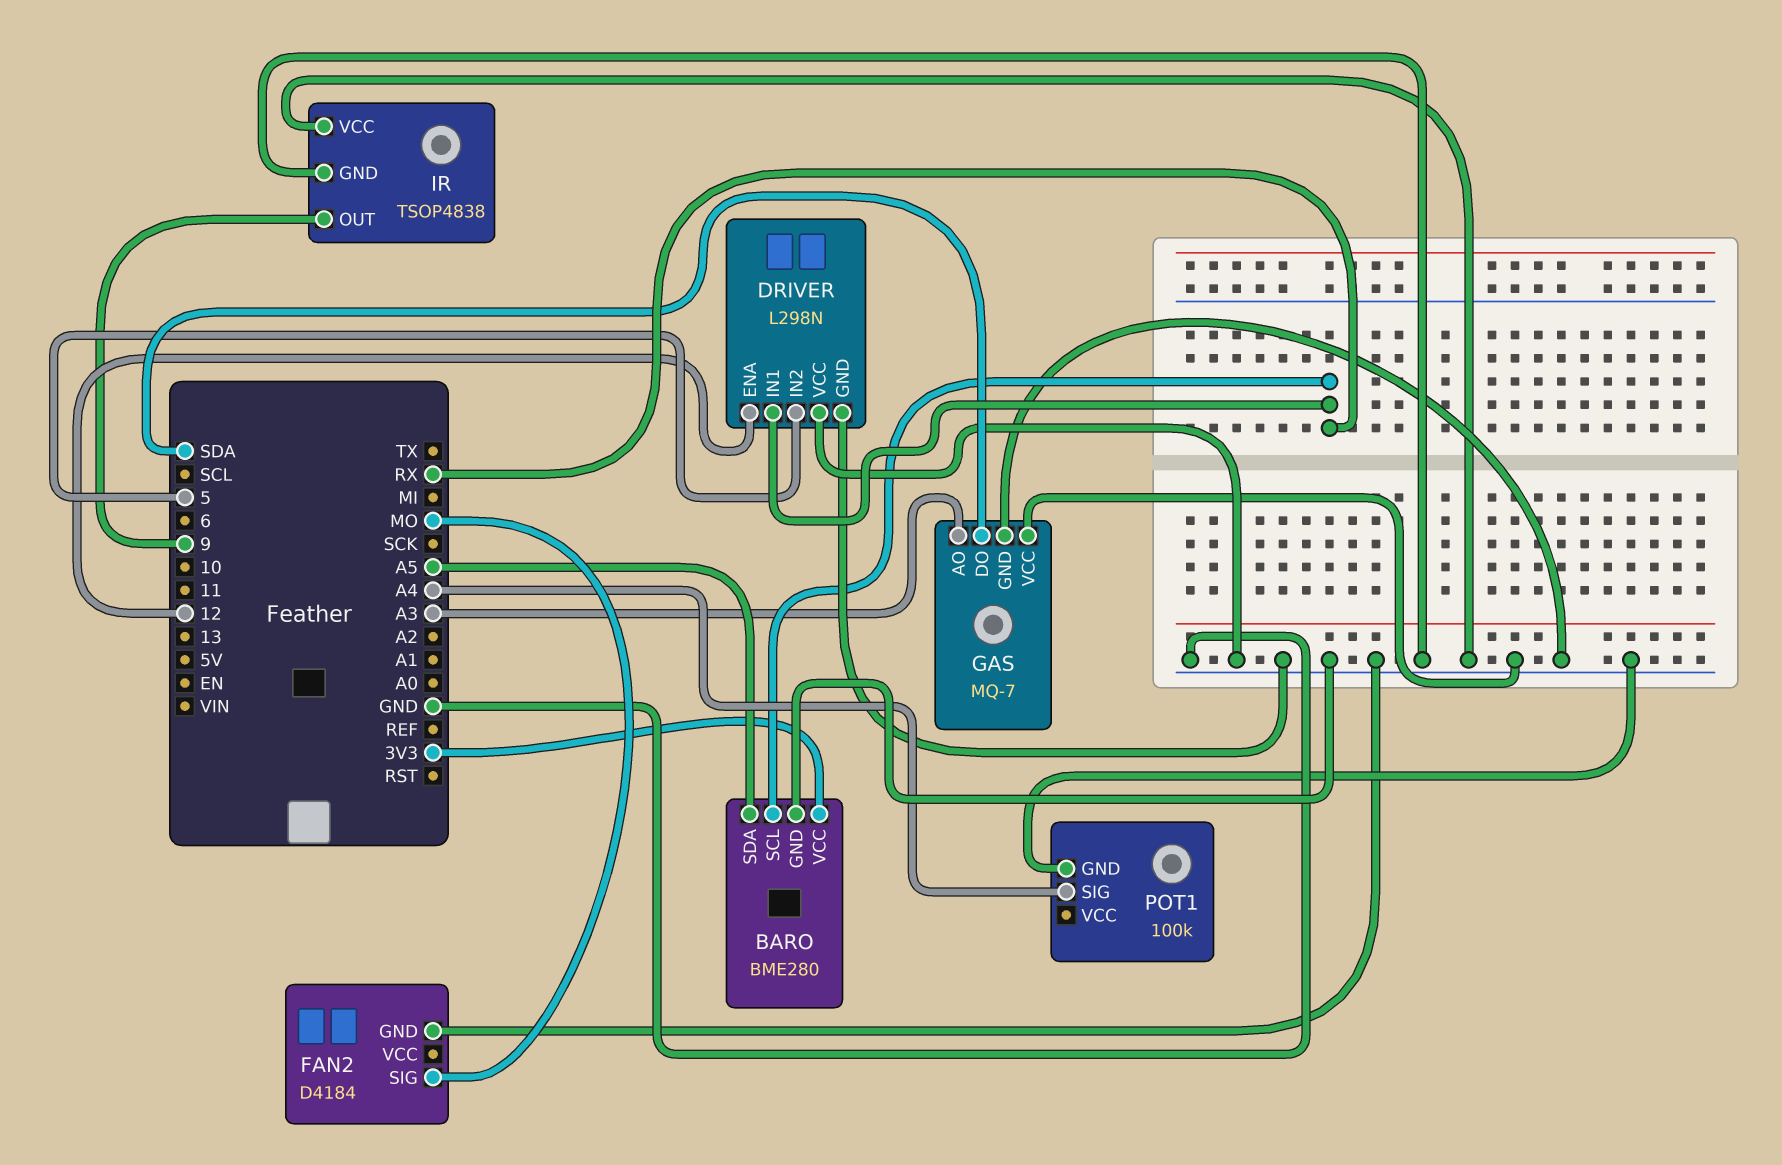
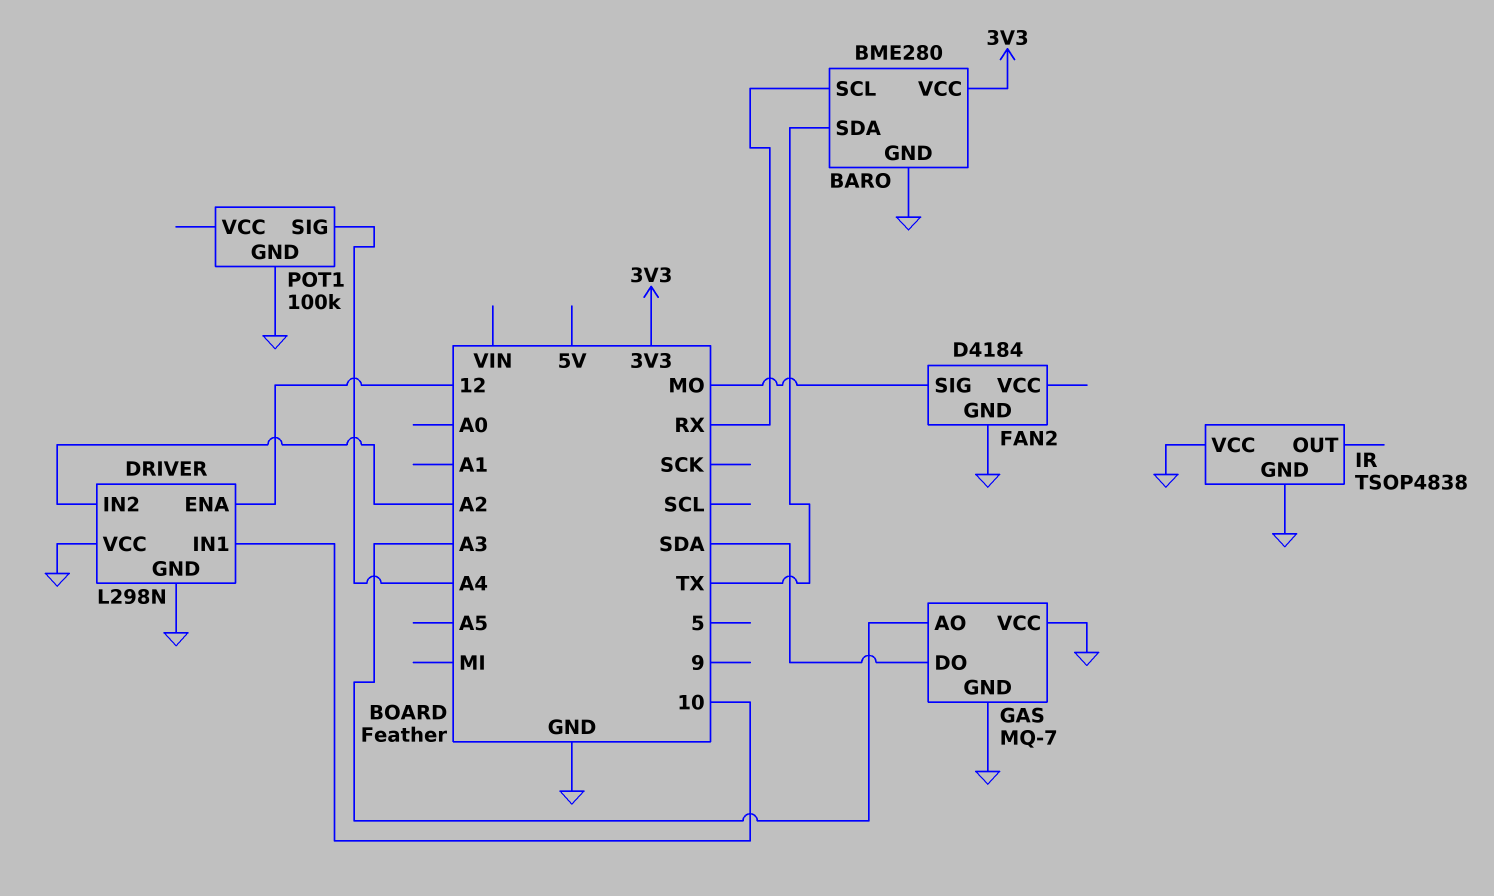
BARO pin SDA: A5 -> TX
DRIVER pin IN1: RX -> 10
DRIVER pin IN2: 5 -> A2
IR pin OUT: 9 -> none

